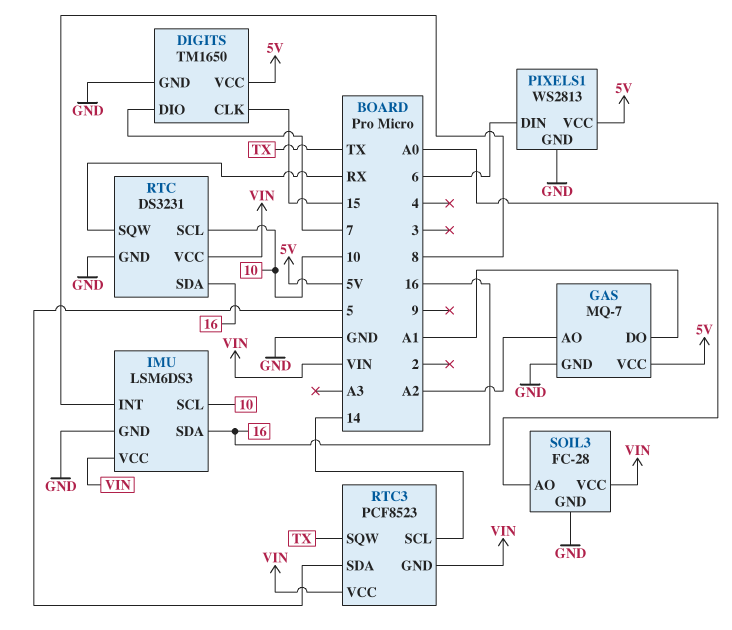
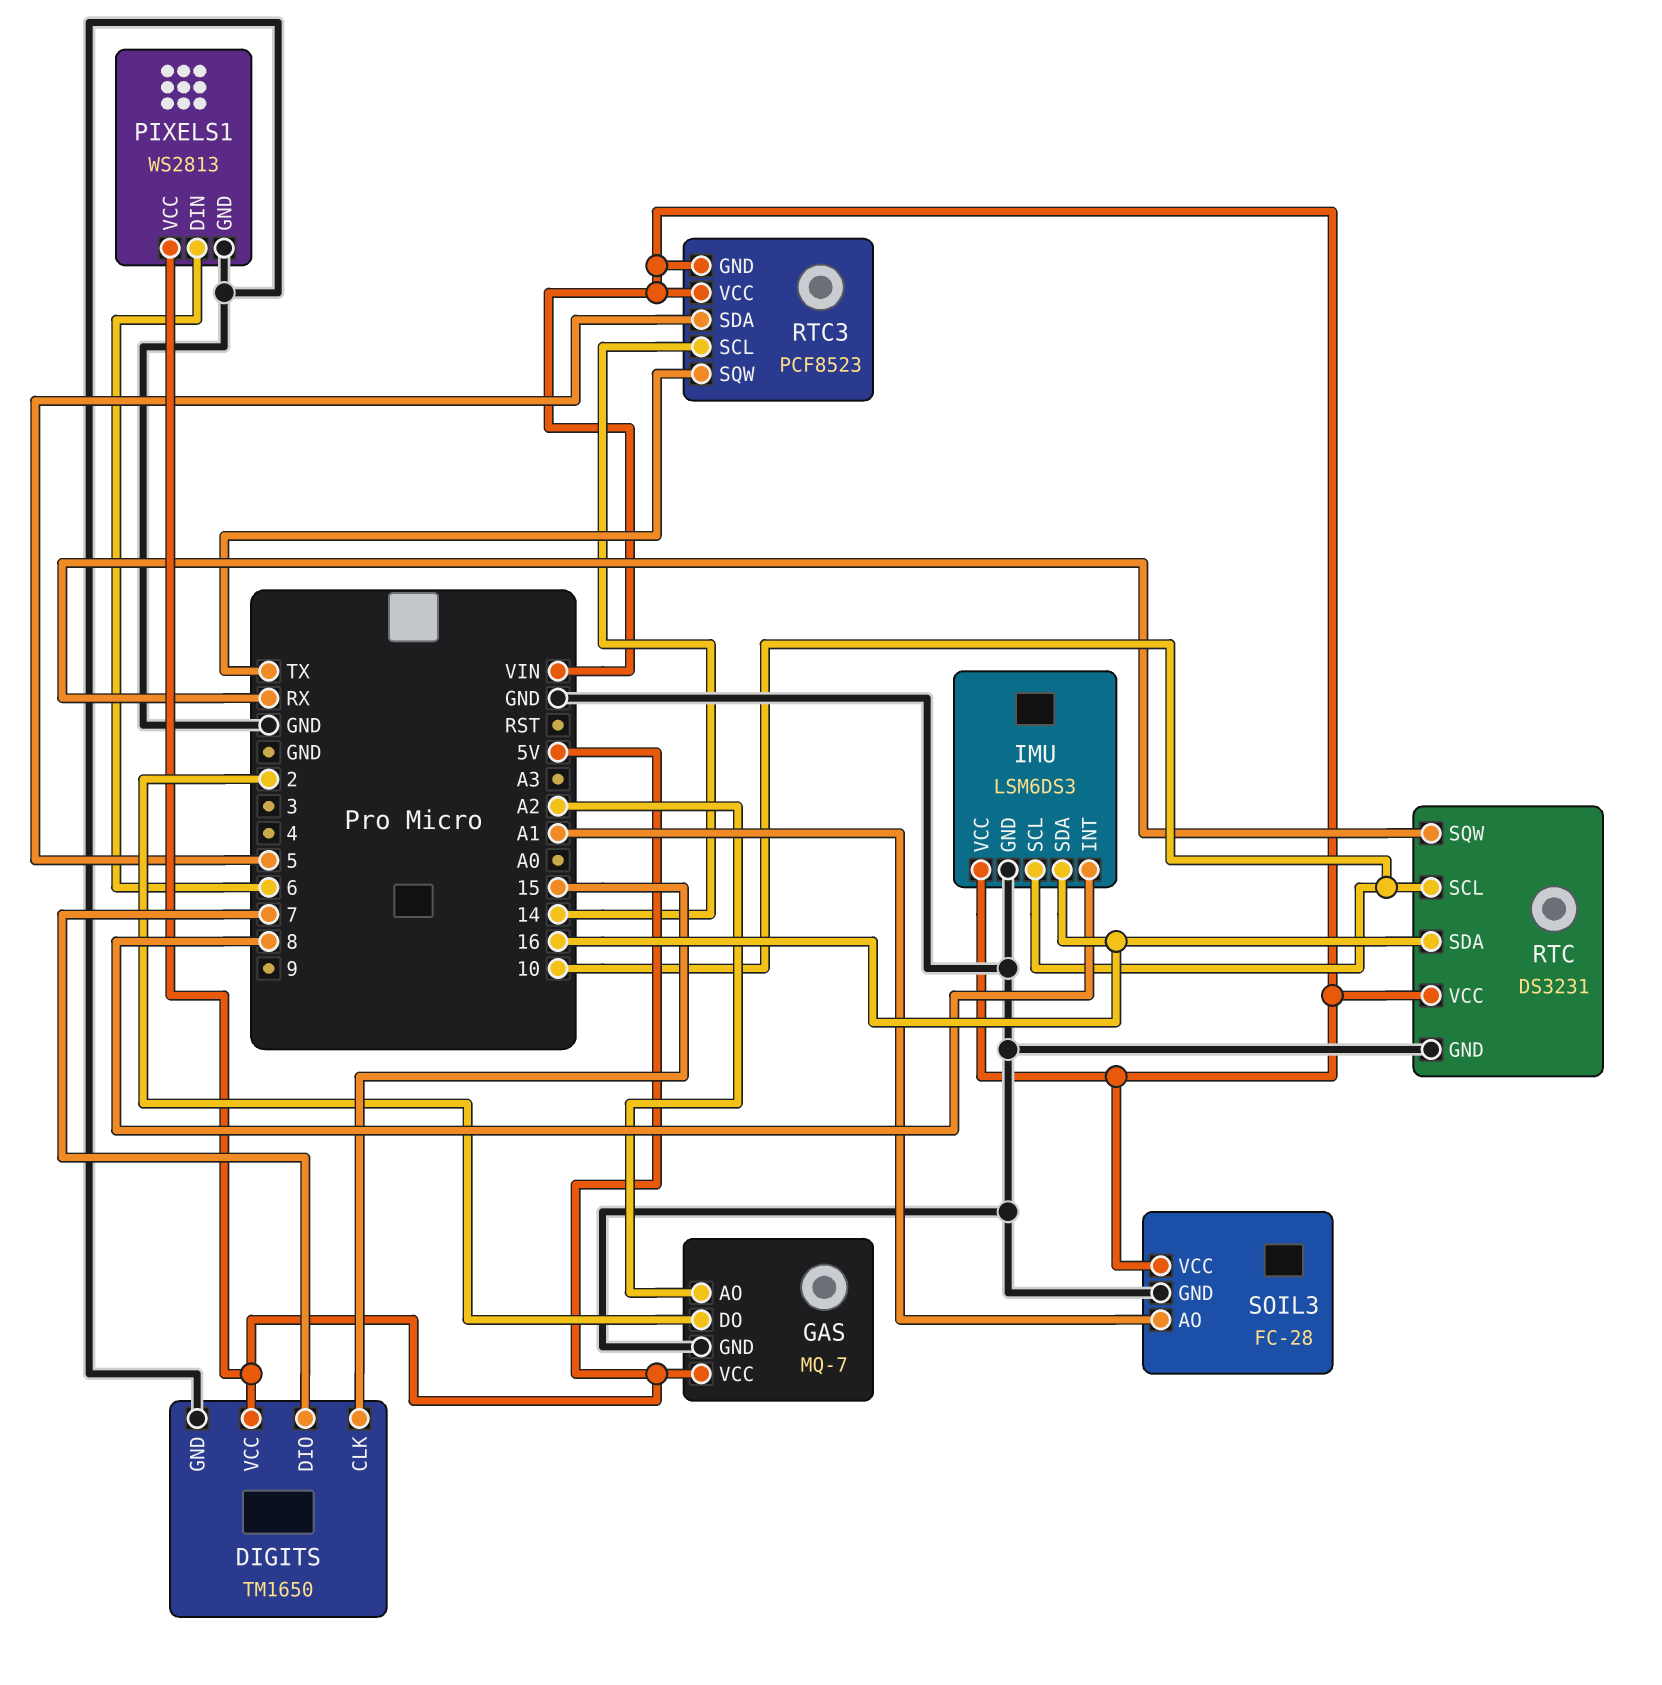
GAS pin DO: A1 -> 2
SOIL3 pin AO: A0 -> A1

